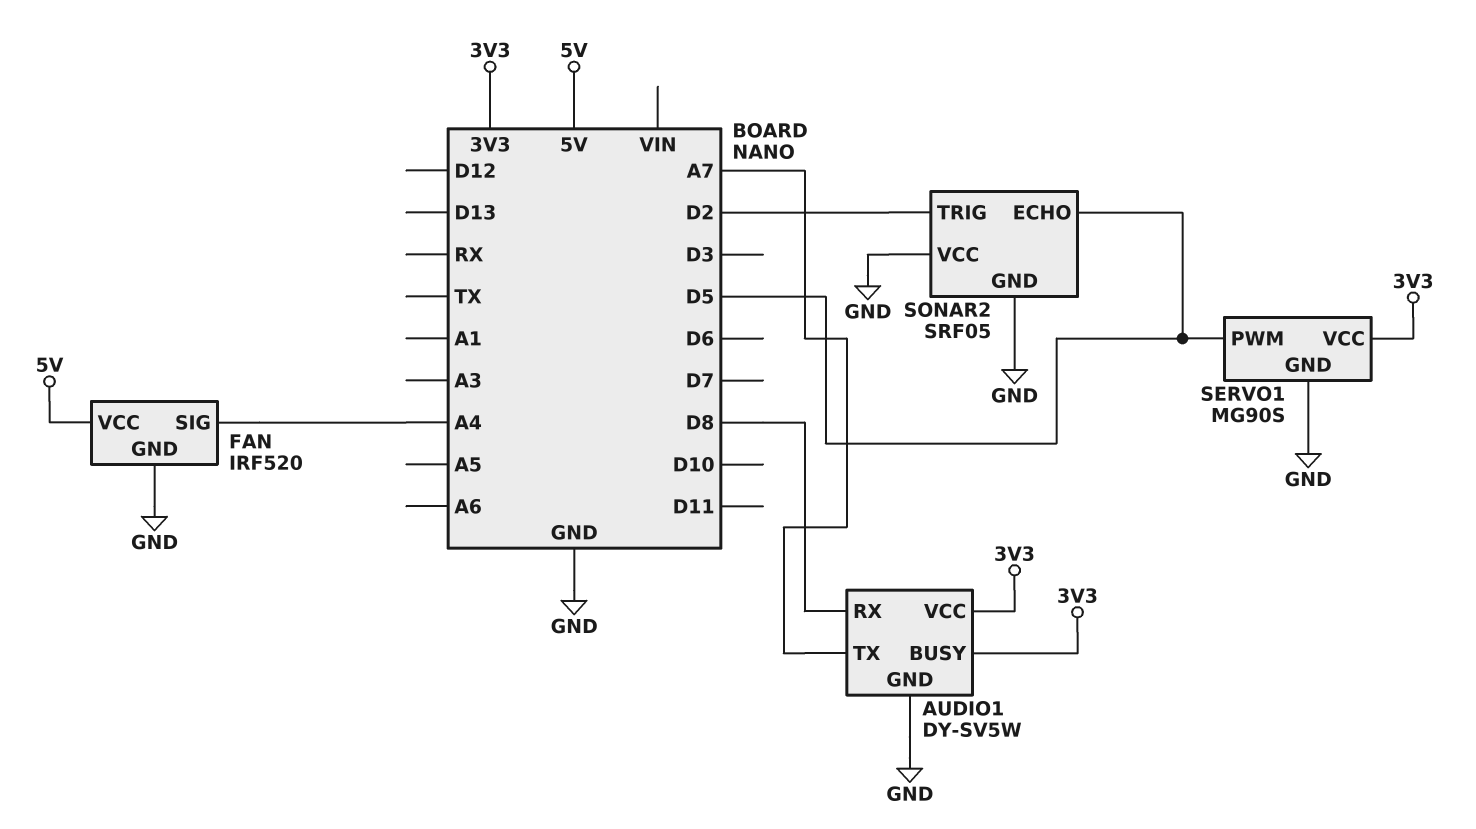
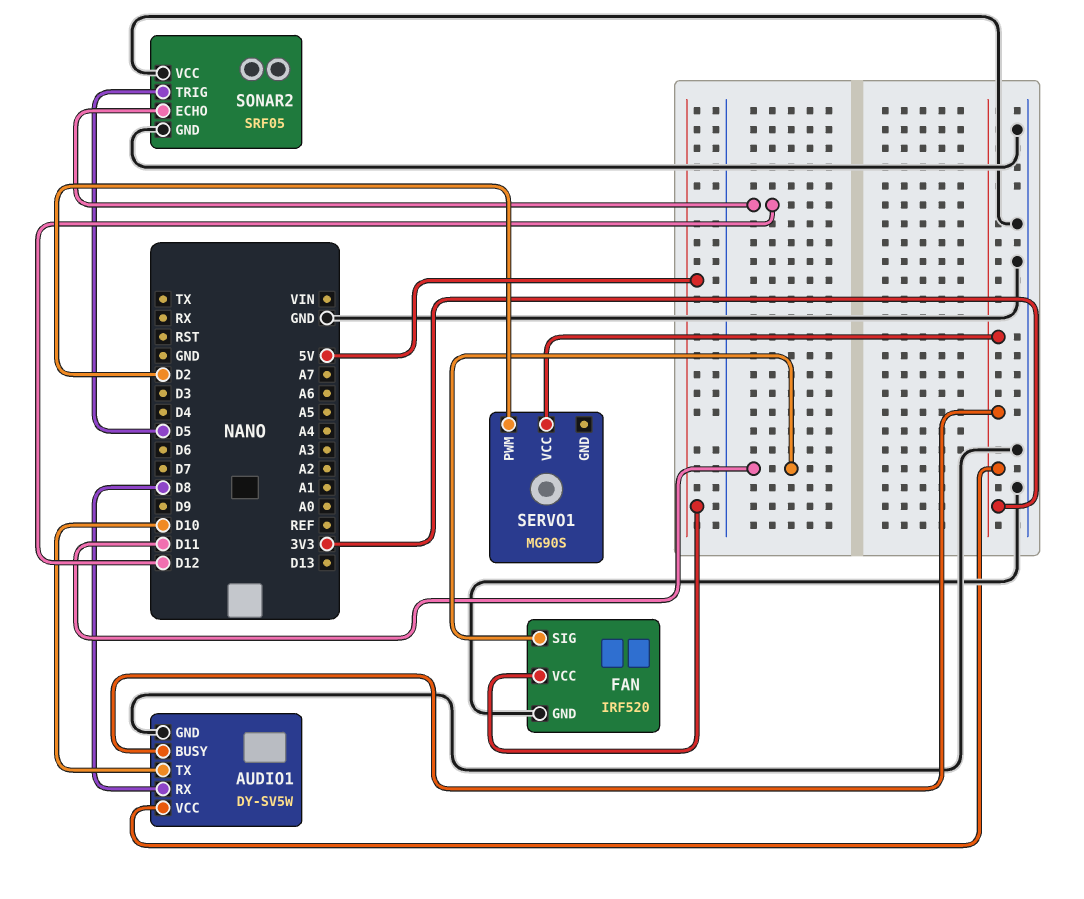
AUDIO1 pin TX: A7 -> D10
FAN pin SIG: A4 -> D11
SERVO1 pin GND: GND -> none
SERVO1 pin PWM: D5 -> D2
SONAR2 pin ECHO: D5 -> D12
SONAR2 pin TRIG: D2 -> D5

